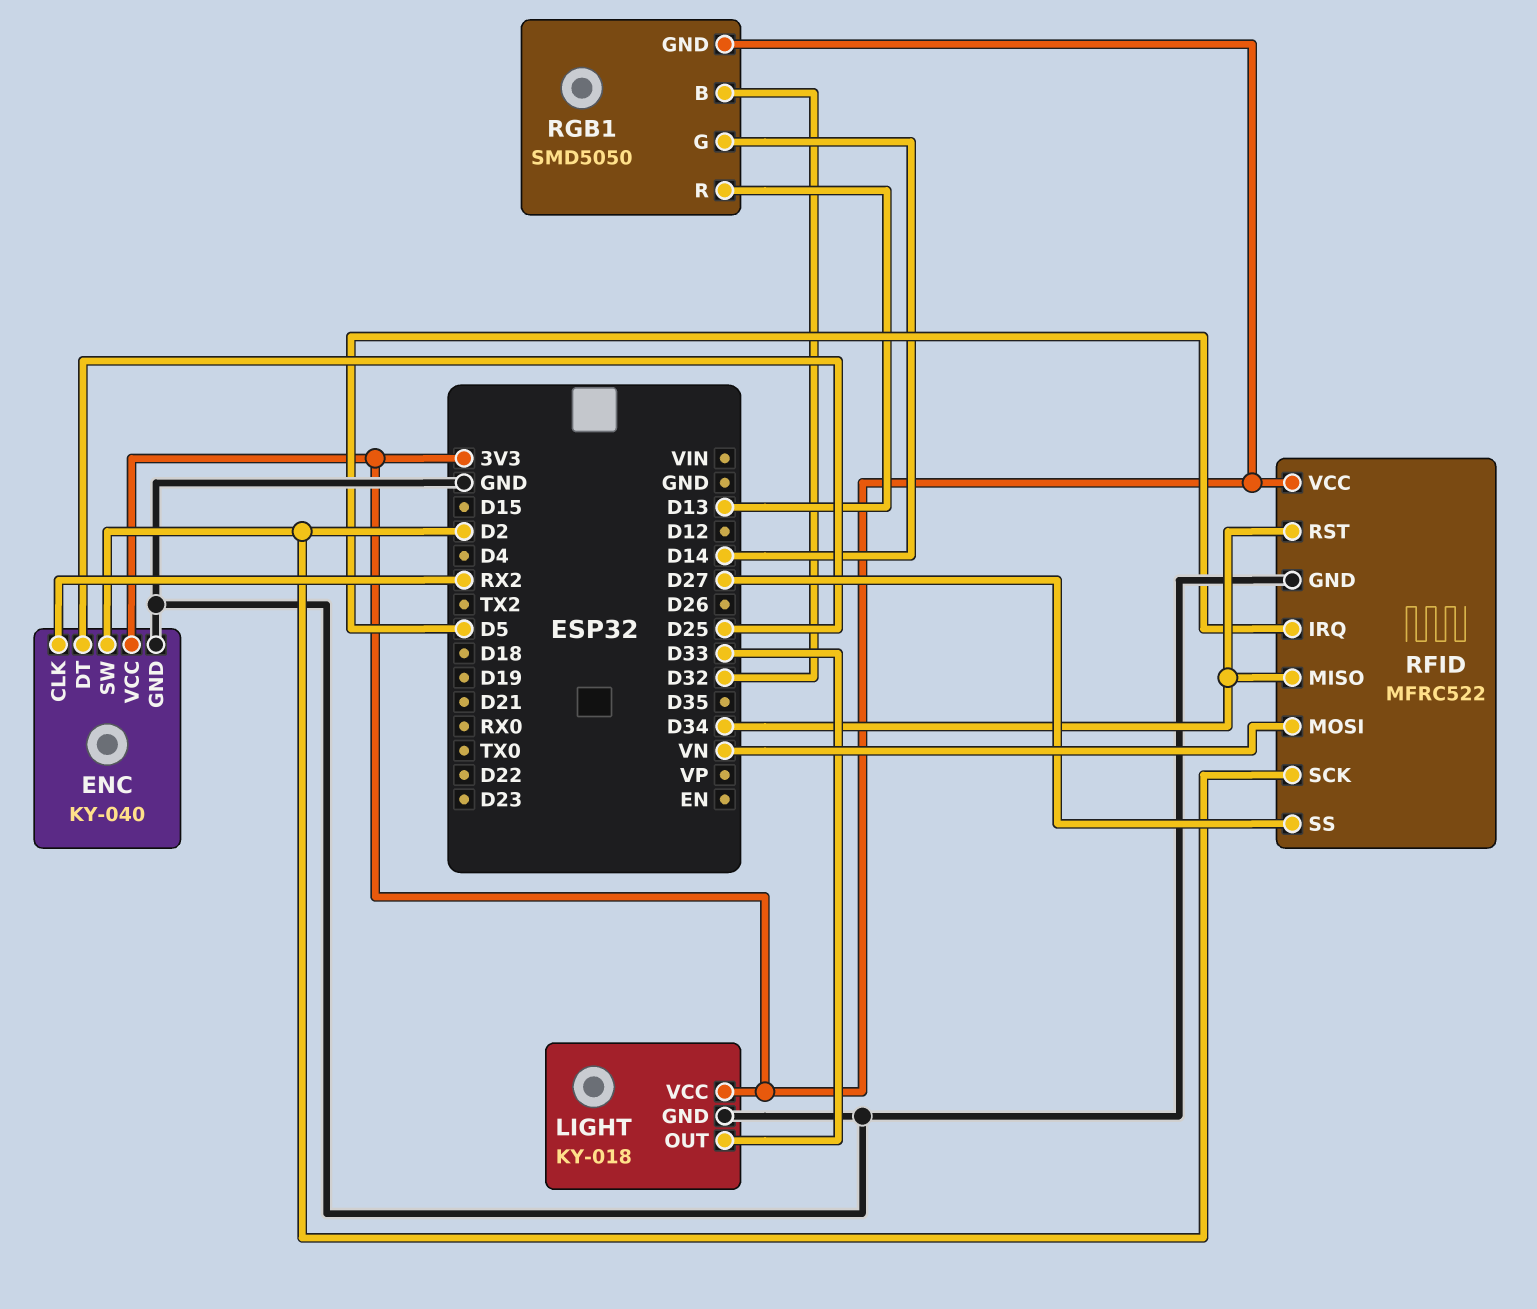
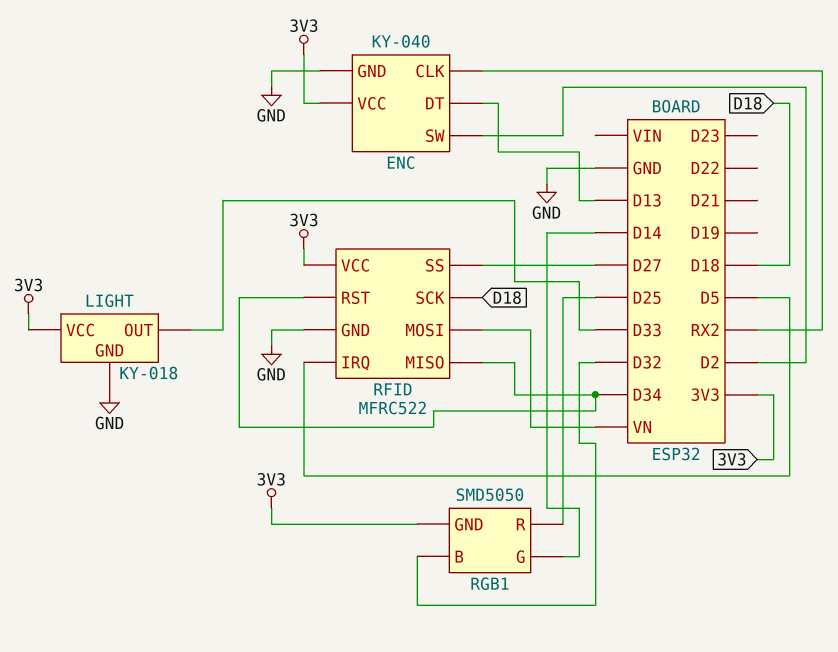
ENC pin DT: D25 -> D13
RFID pin SCK: D2 -> D18
RGB1 pin R: D13 -> D25

